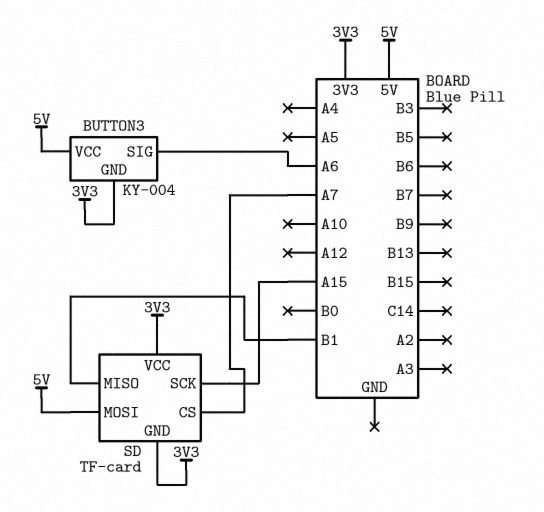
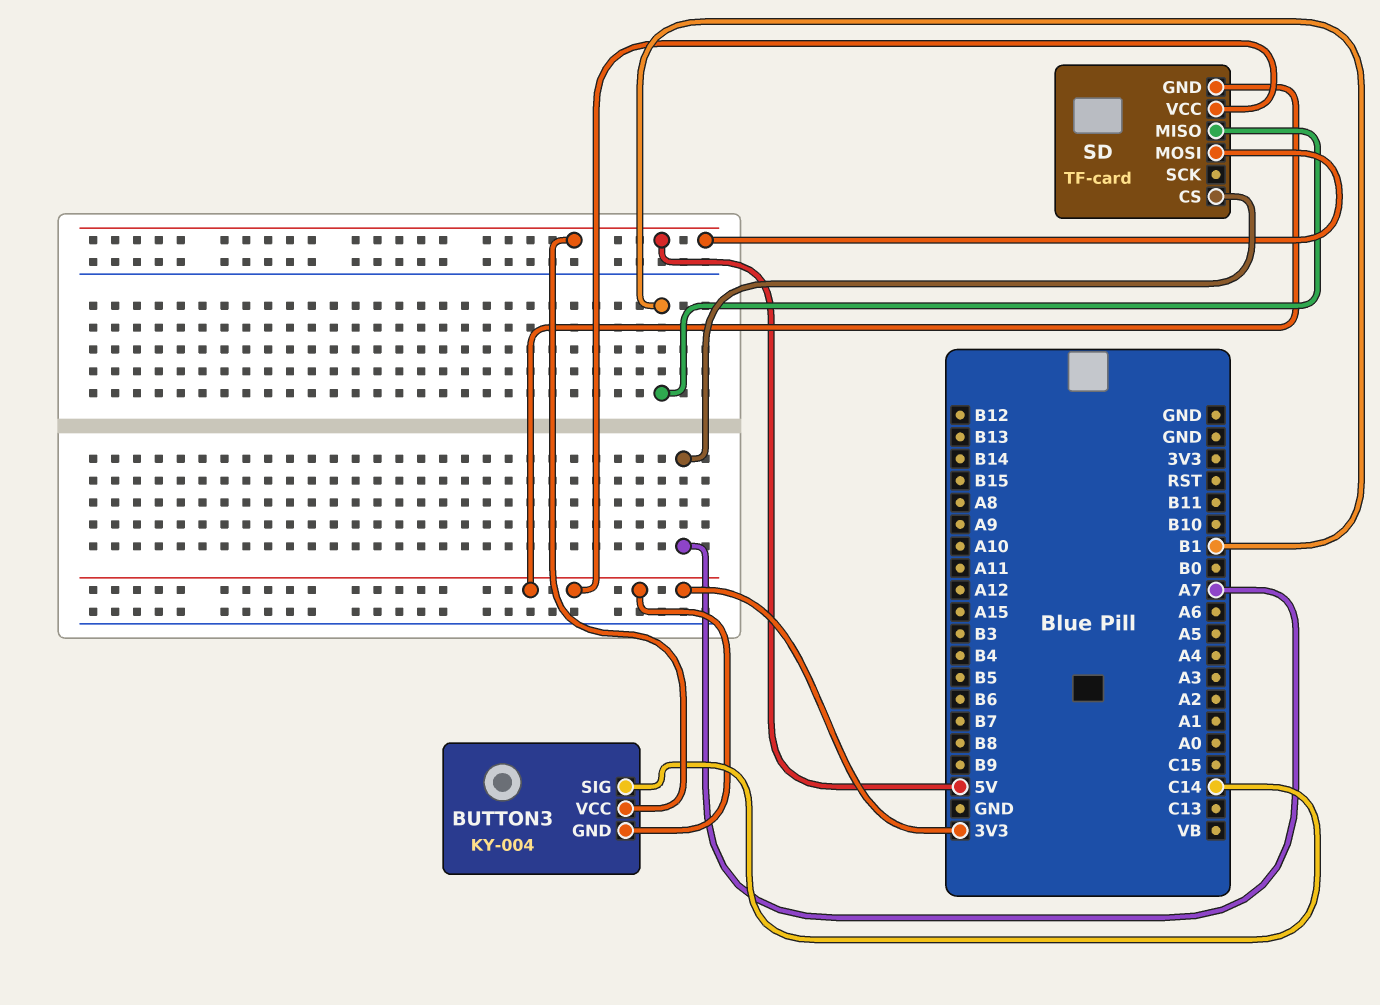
BUTTON3 pin SIG: A6 -> C14
SD pin SCK: A15 -> none

